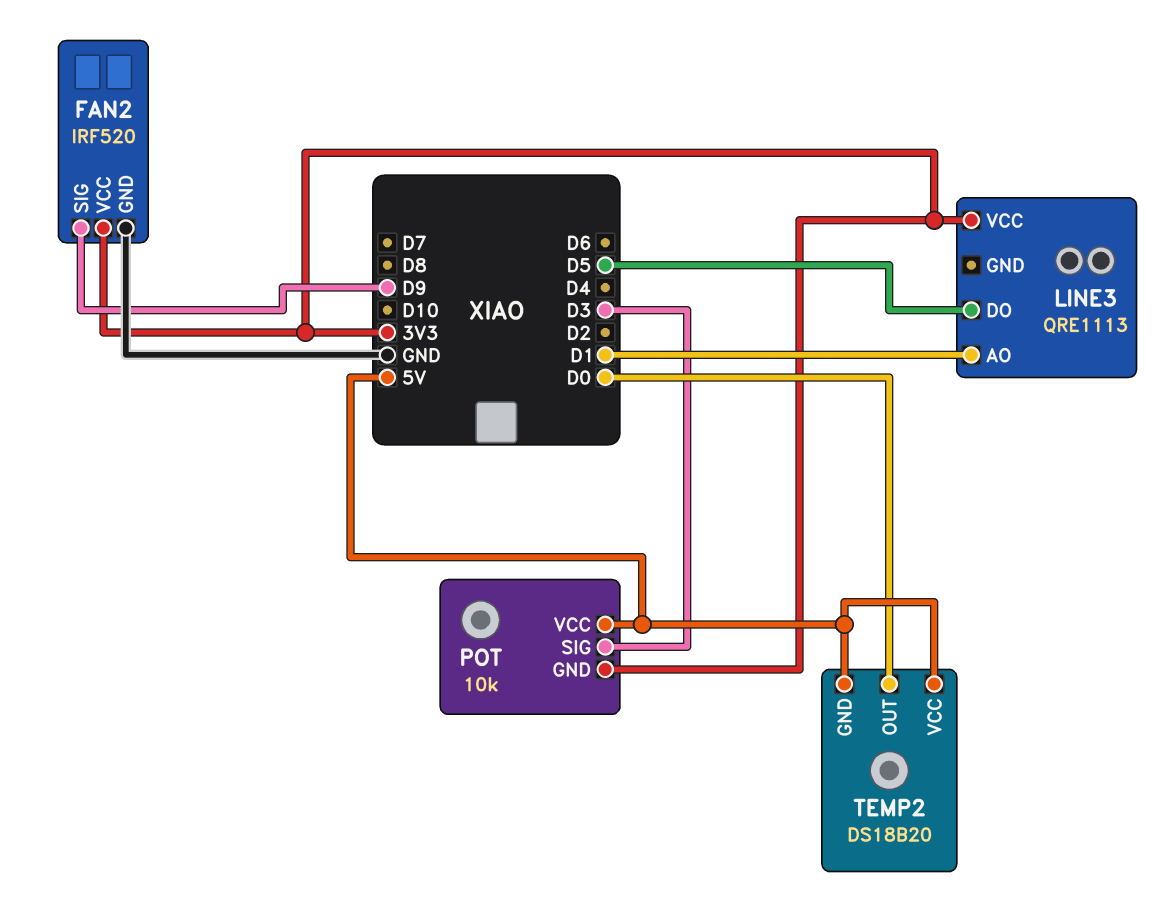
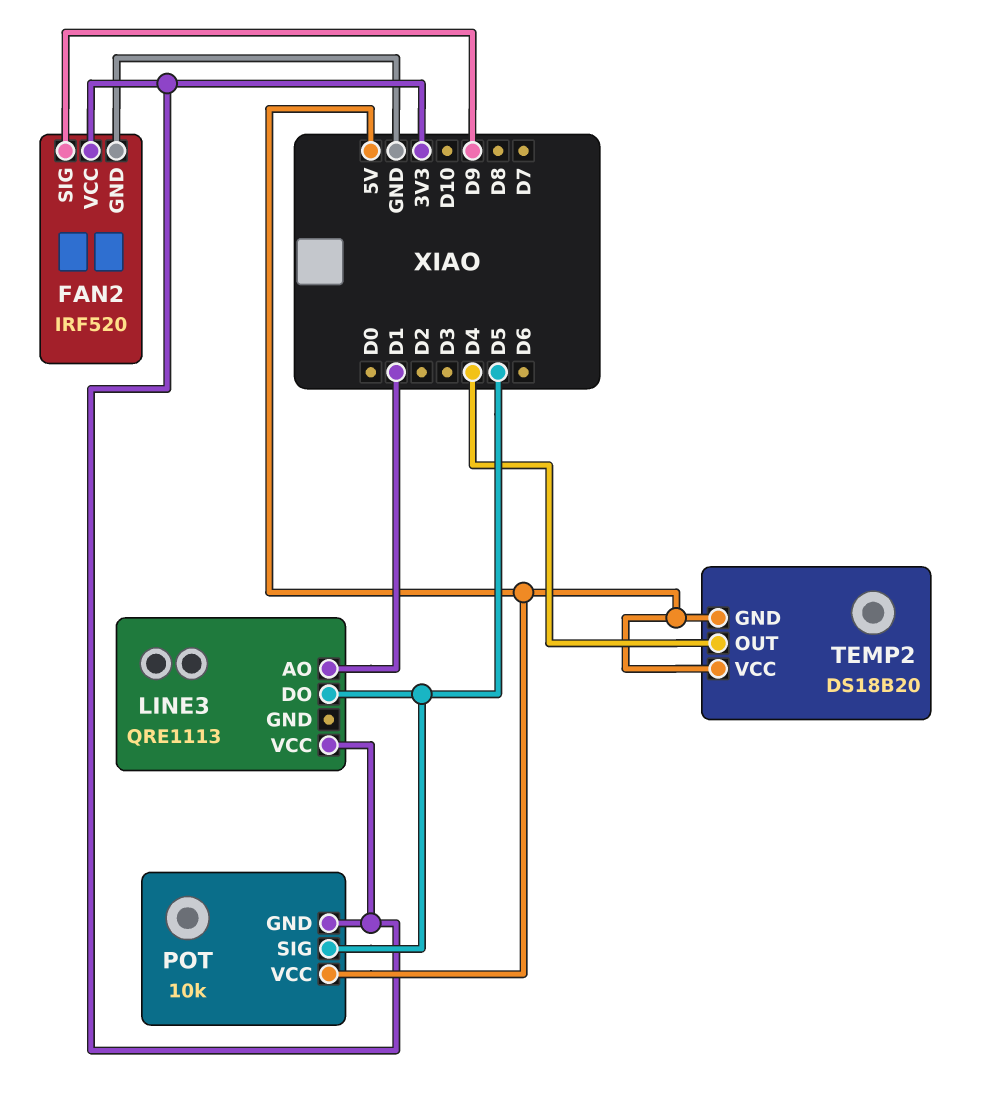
POT pin SIG: D3 -> D5
TEMP2 pin OUT: D0 -> D4

